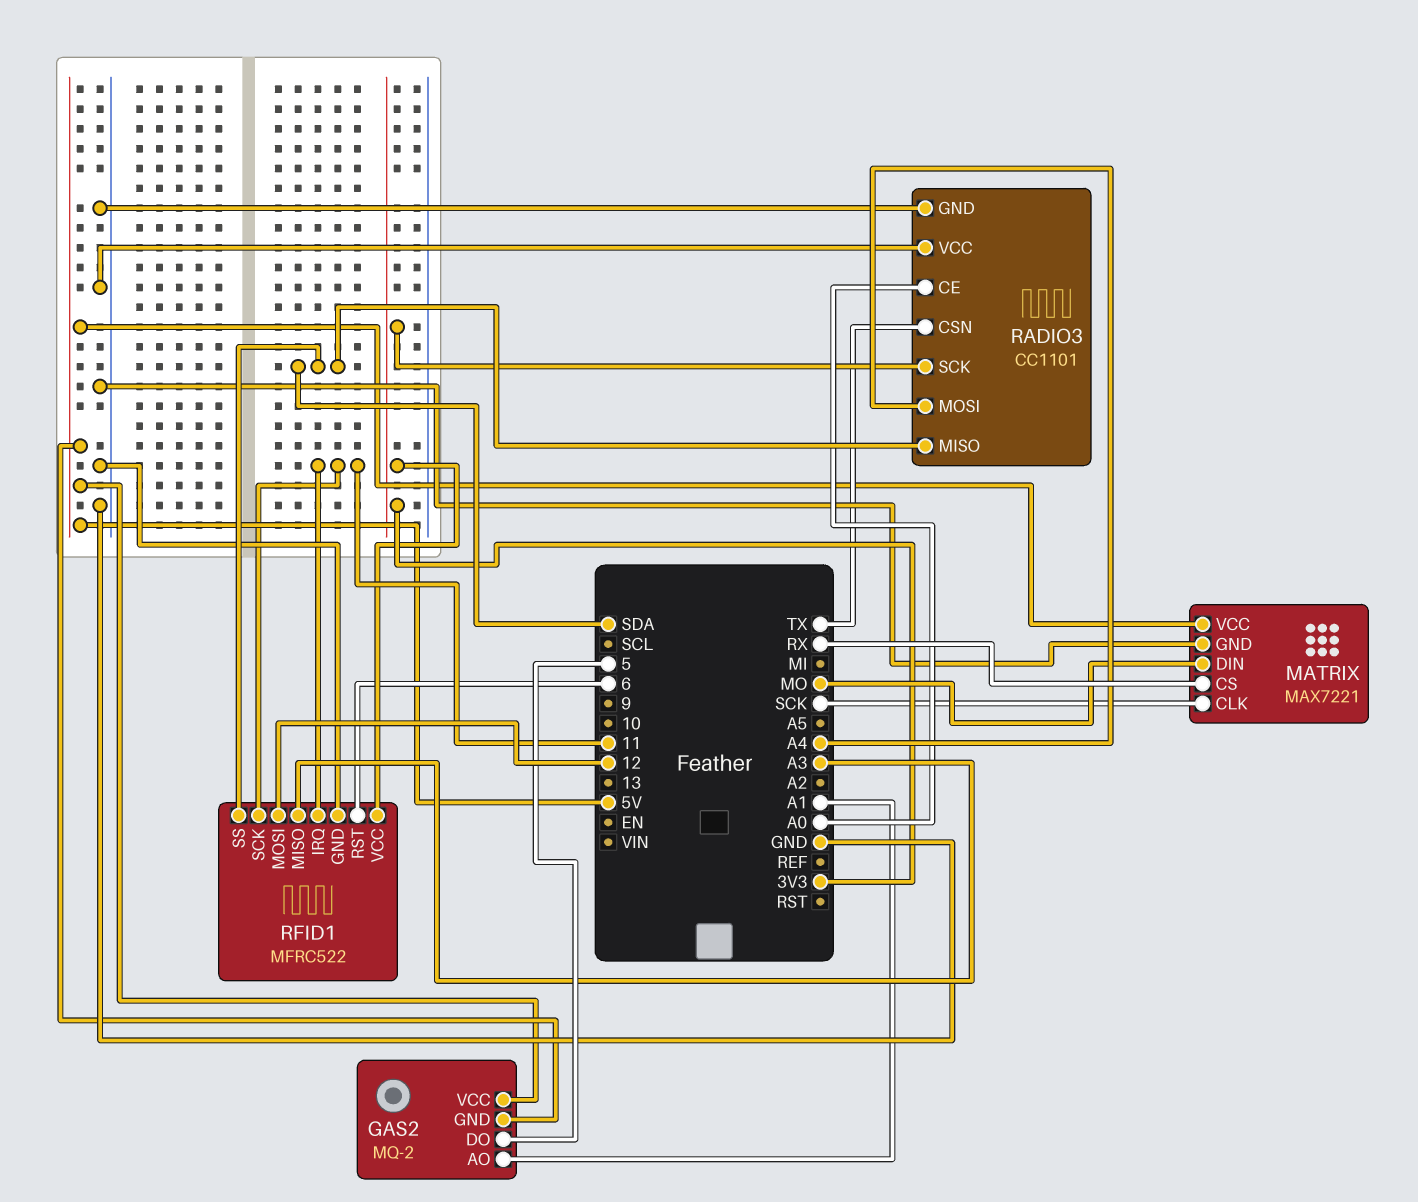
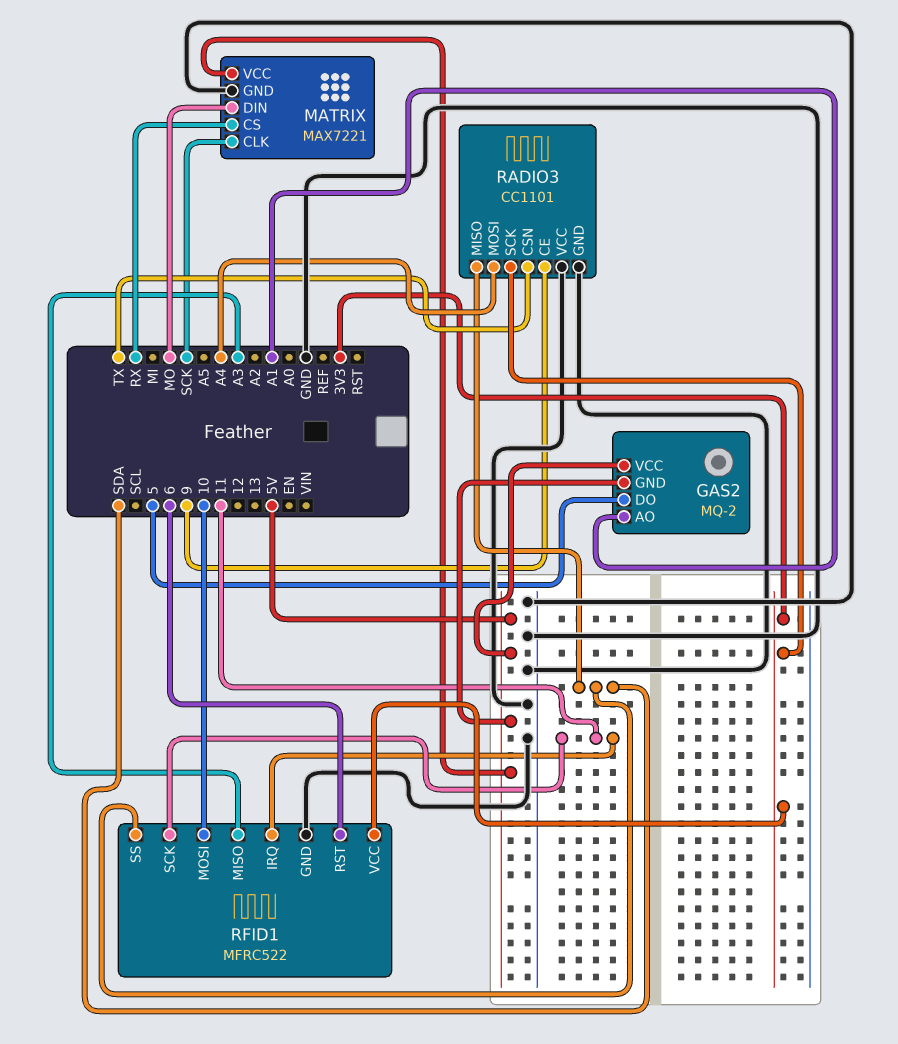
RADIO3 pin CE: A0 -> 9
RFID1 pin MOSI: 12 -> 10

